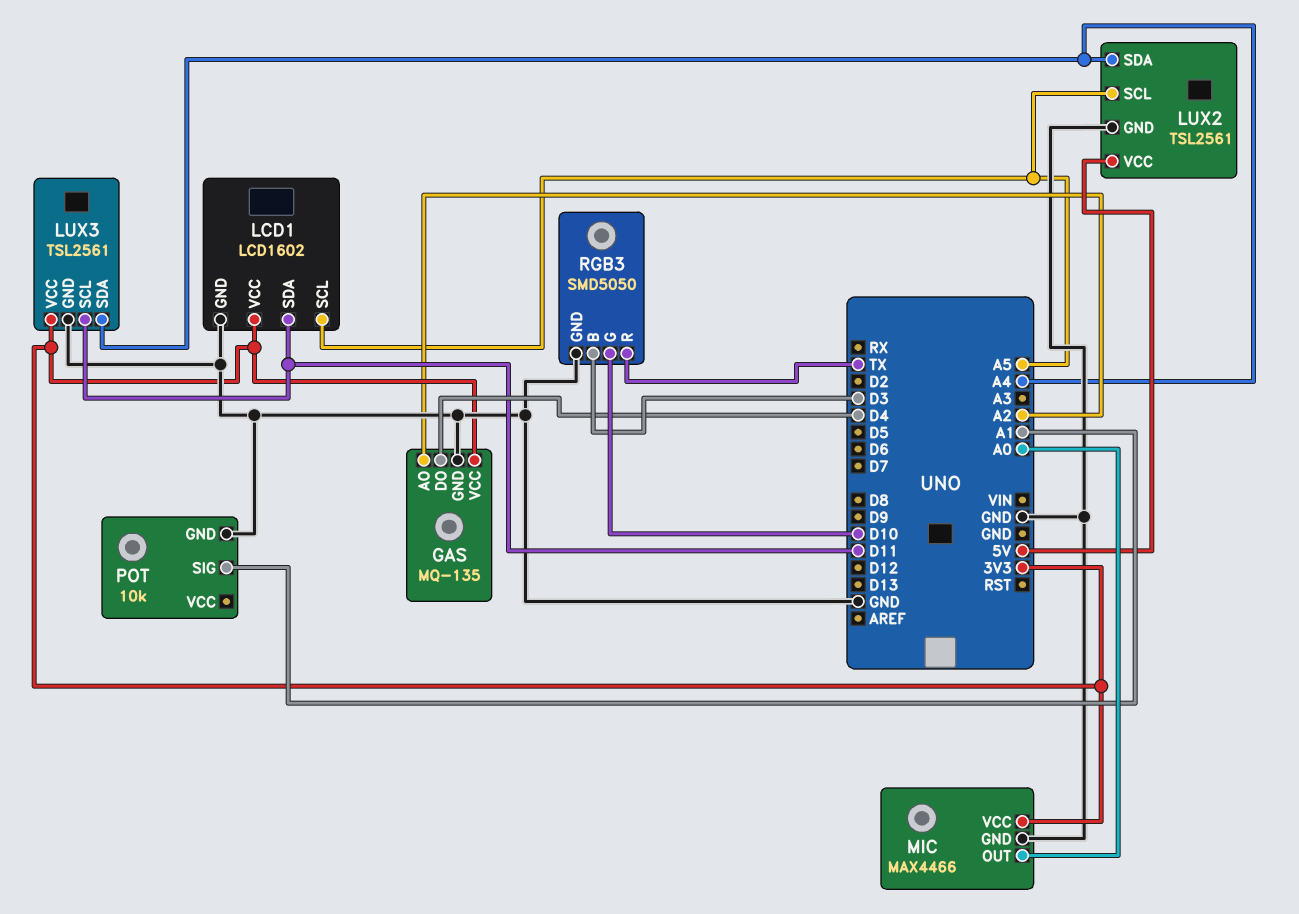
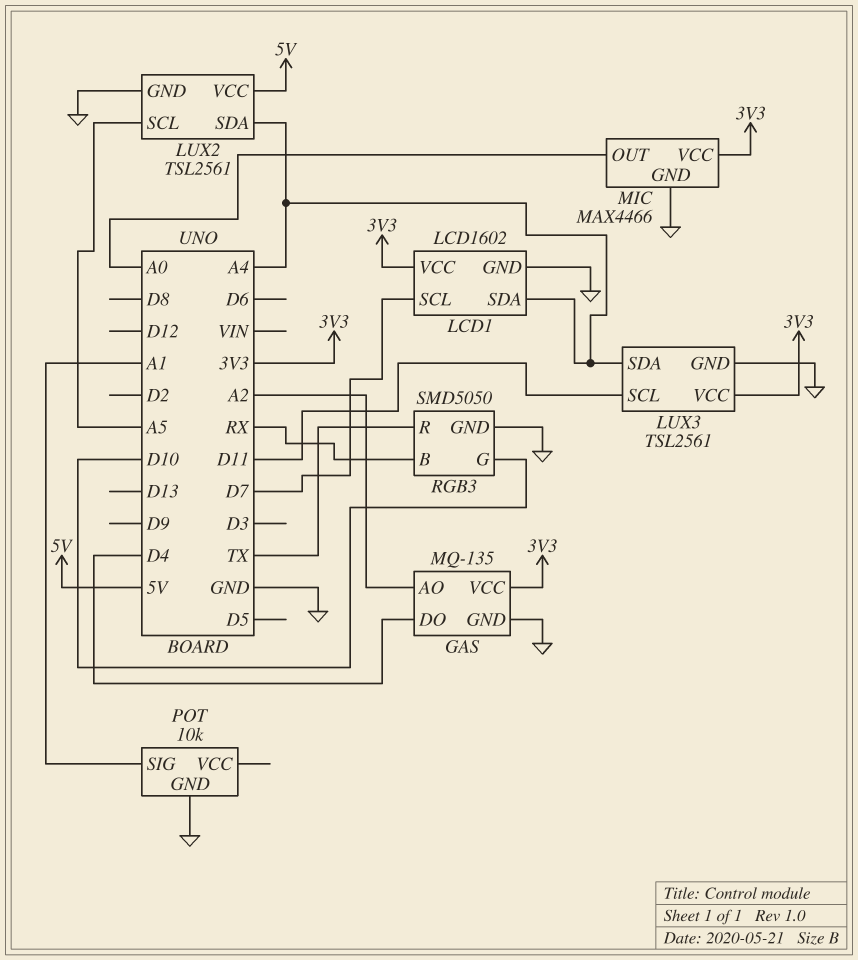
LCD1 pin SCL: A5 -> D7
LCD1 pin SDA: D11 -> A4
RGB3 pin B: D3 -> RX

